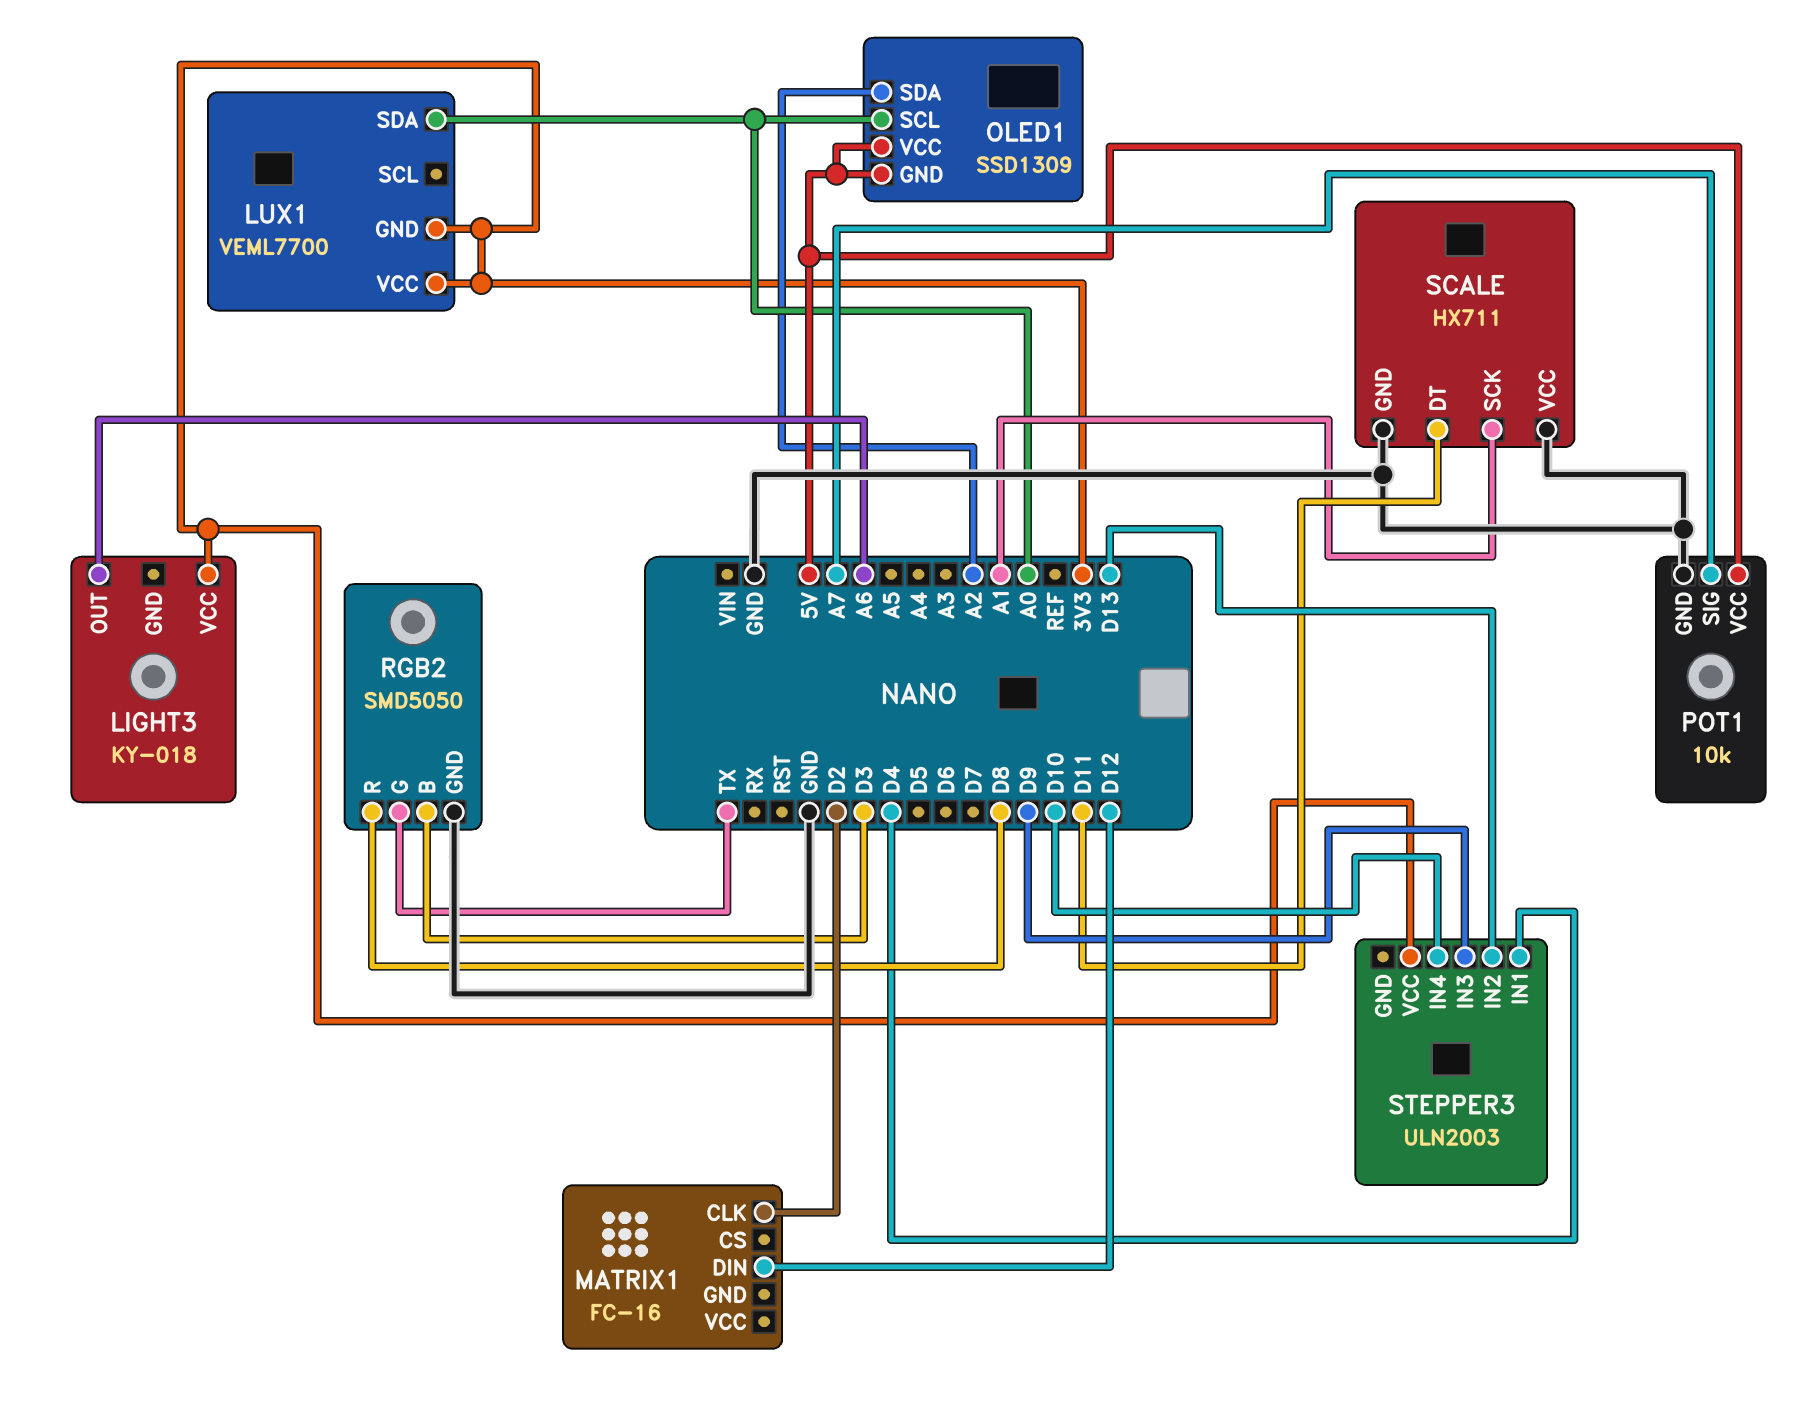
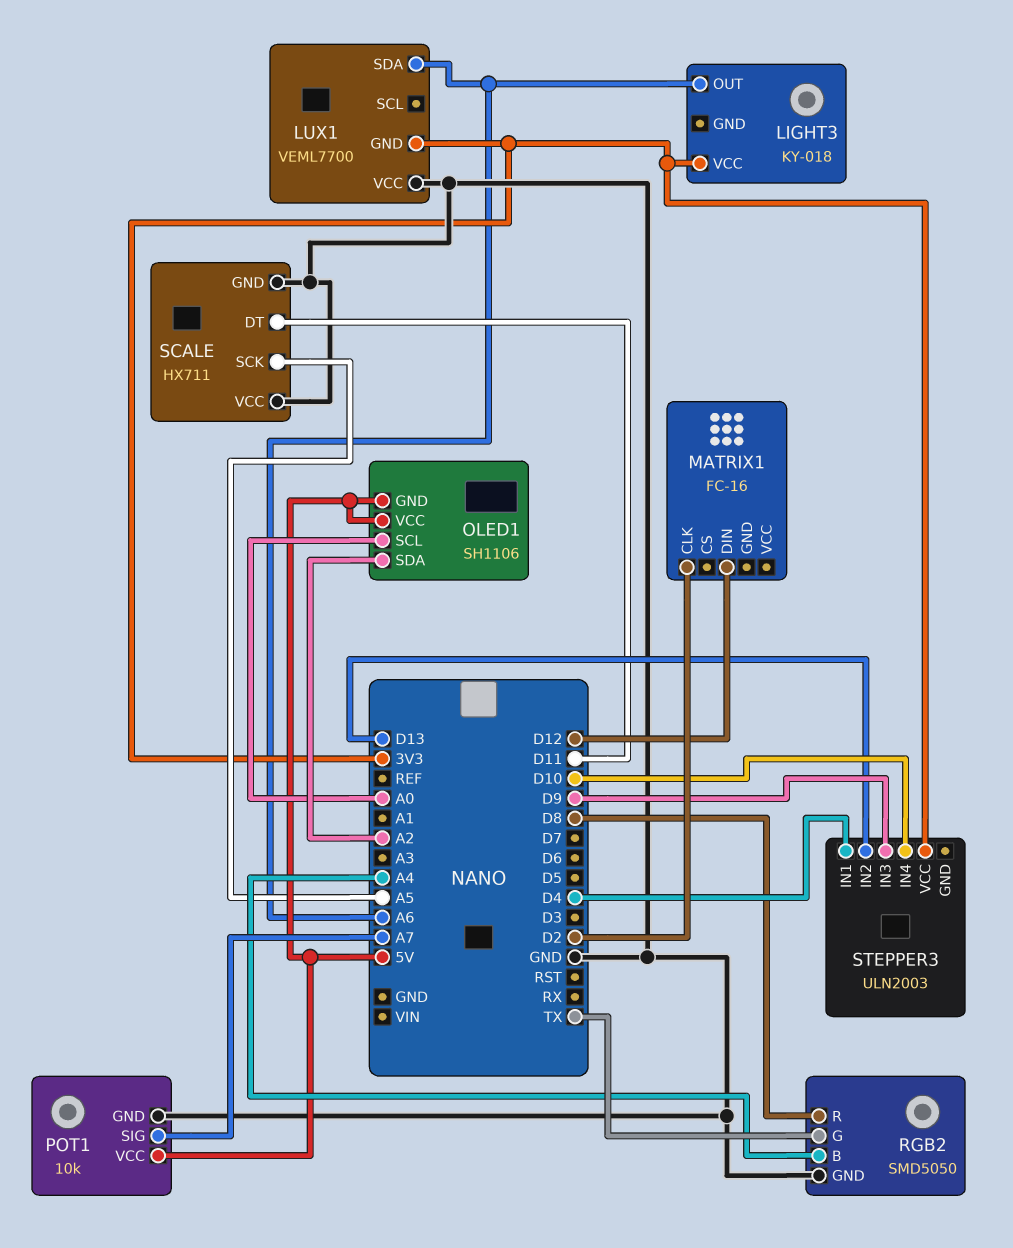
LUX1 pin SDA: A0 -> A6
LUX1 pin VCC: 3V3 -> GND
OLED1: SSD1309 -> SH1106
RGB2 pin B: D3 -> A4
SCALE pin SCK: A1 -> A5

